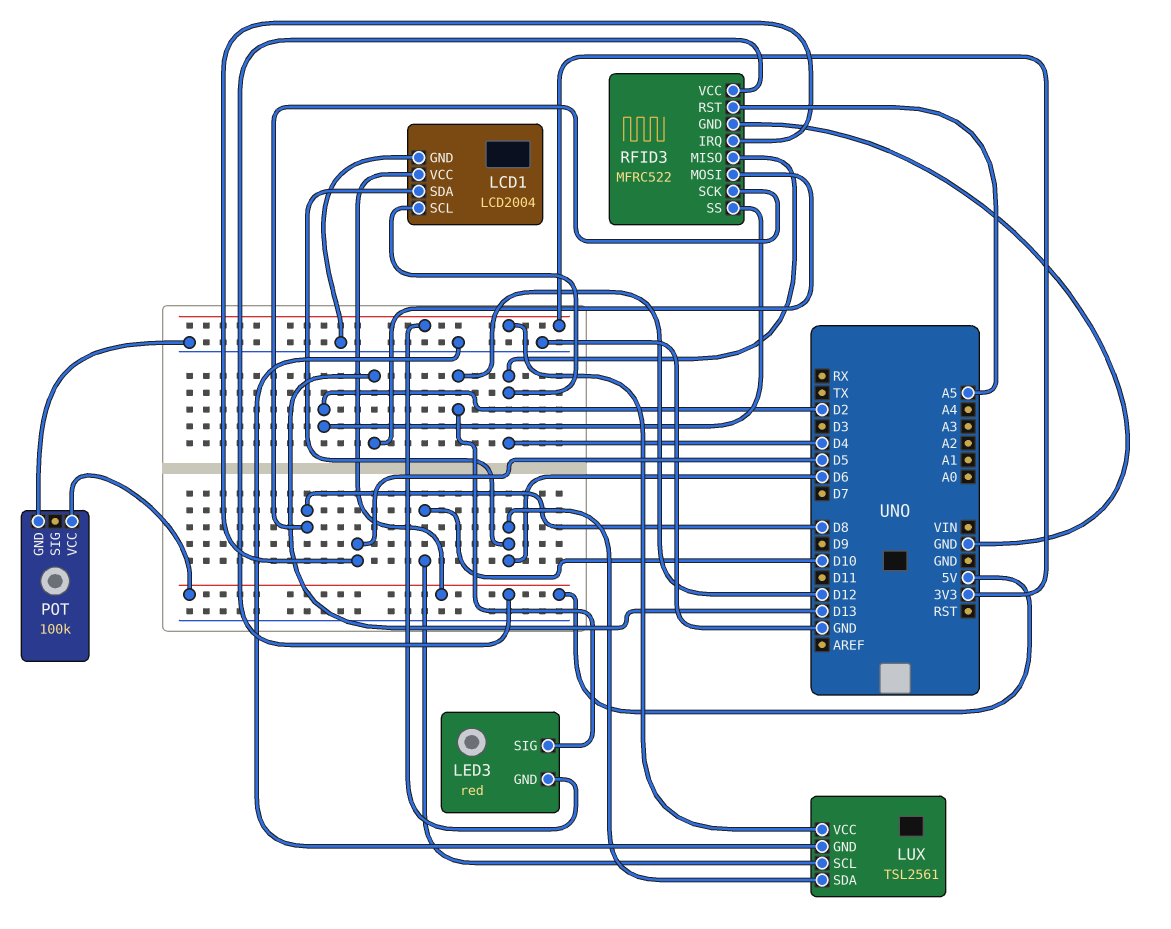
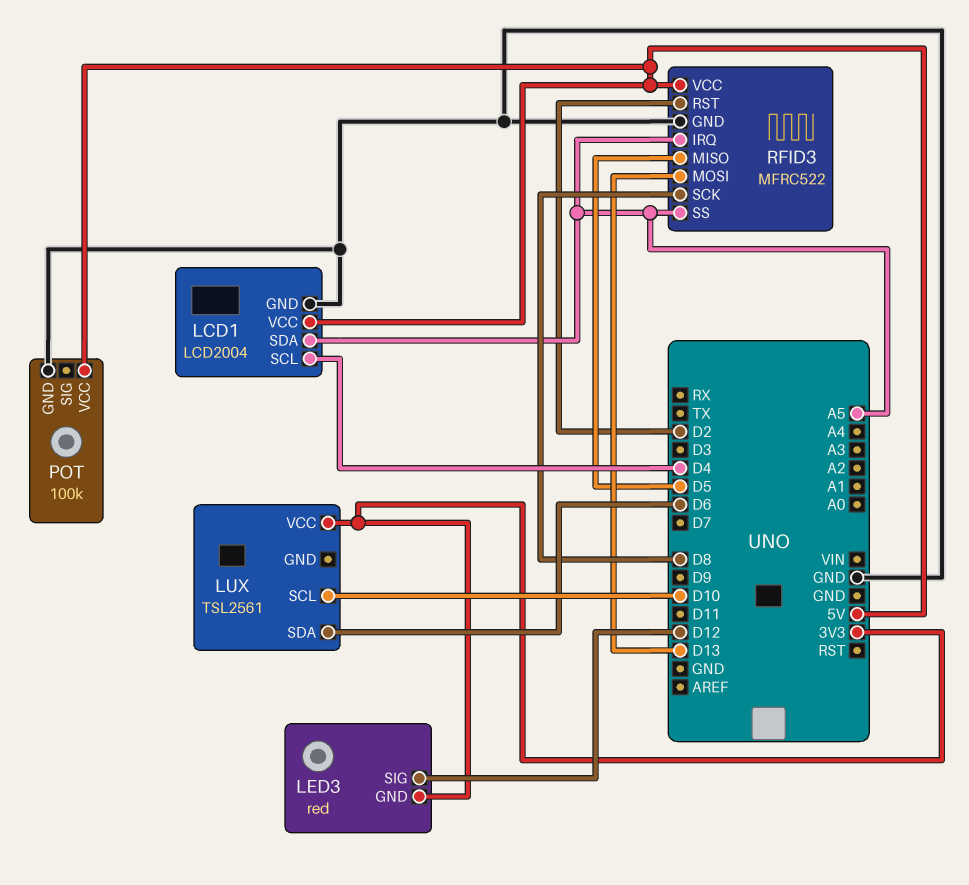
LCD1 pin SDA: D6 -> A5
LUX pin GND: GND -> none
RFID3 pin IRQ: D5 -> A5
RFID3 pin MISO: D4 -> D5
RFID3 pin RST: A5 -> D2
RFID3 pin SS: D2 -> A5

